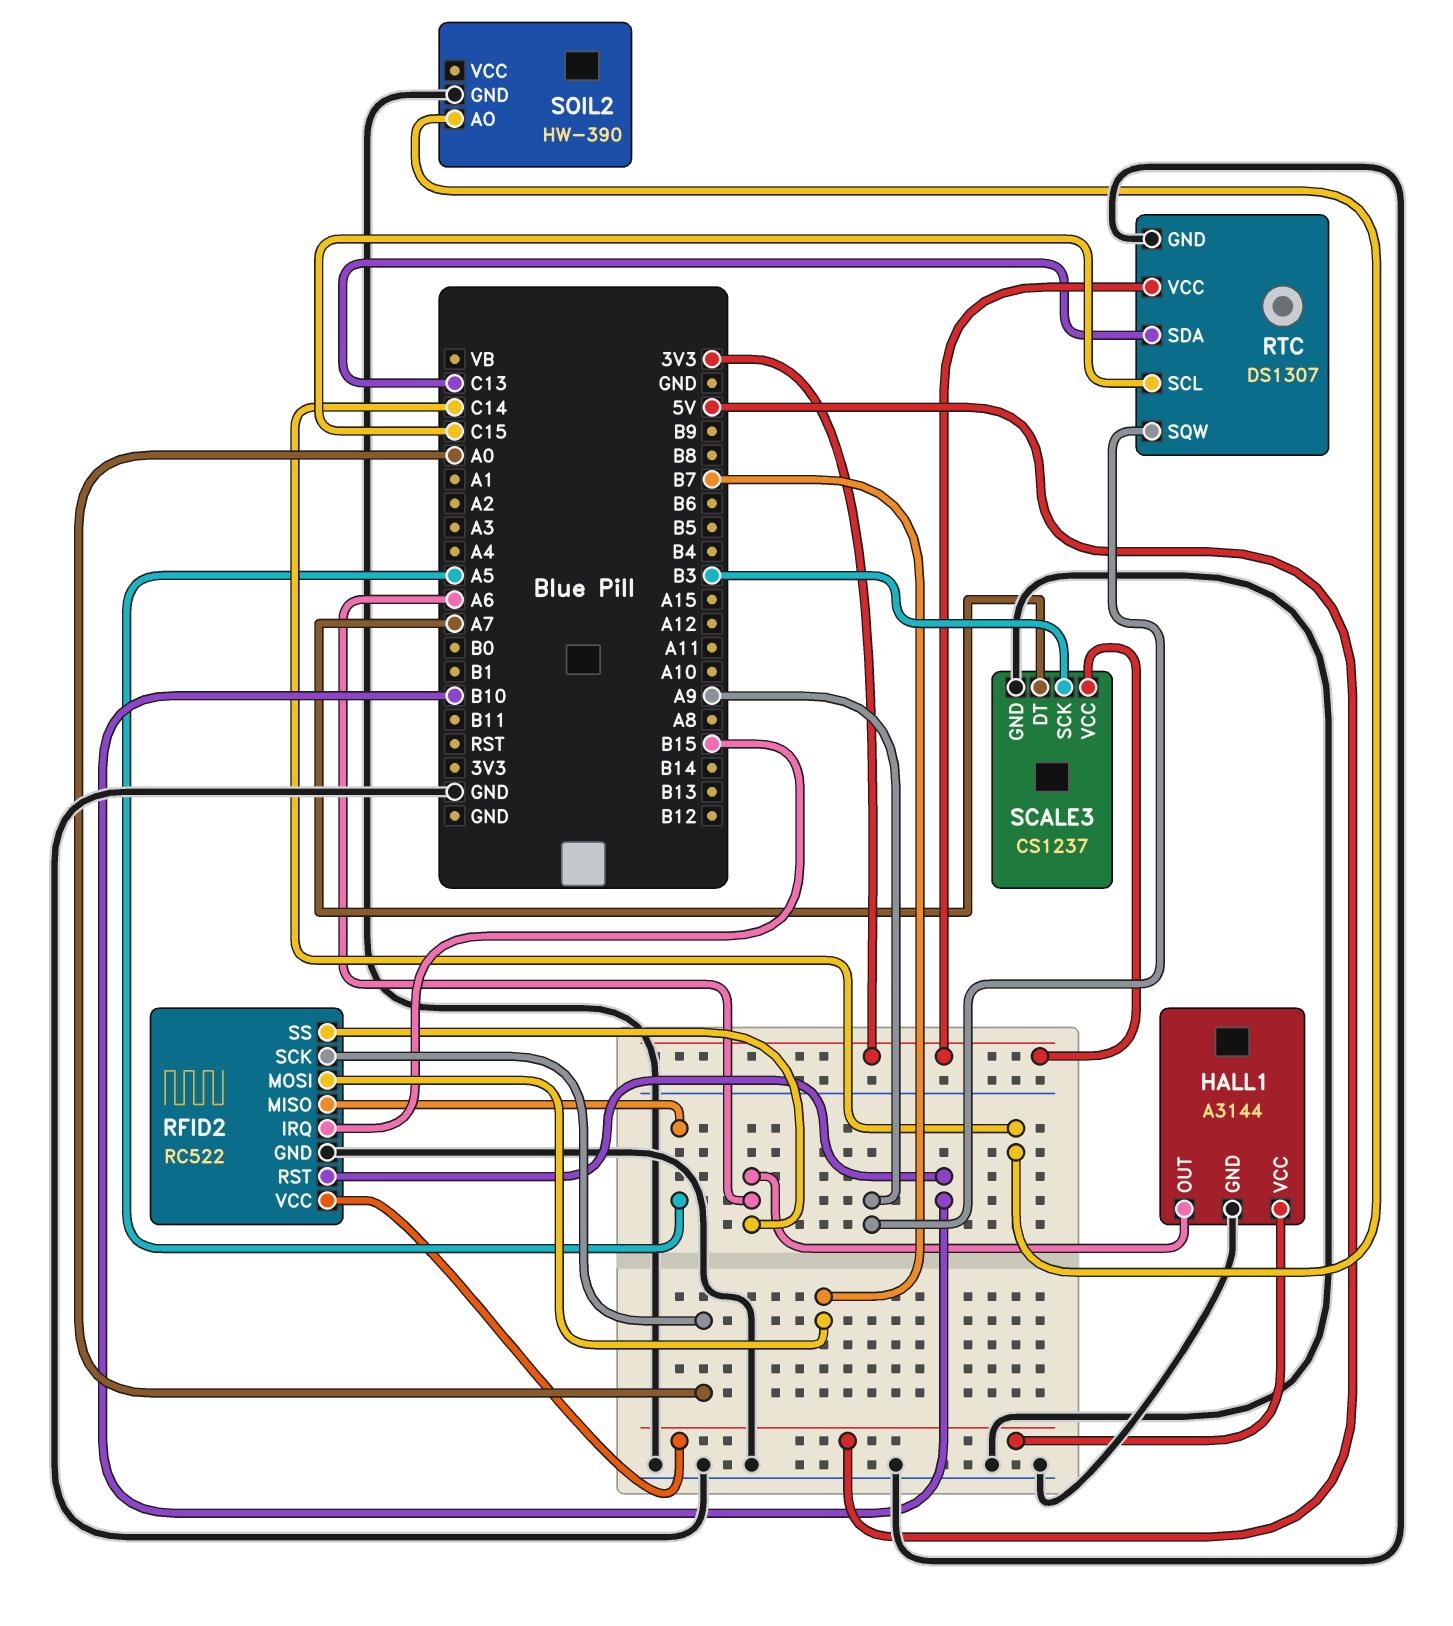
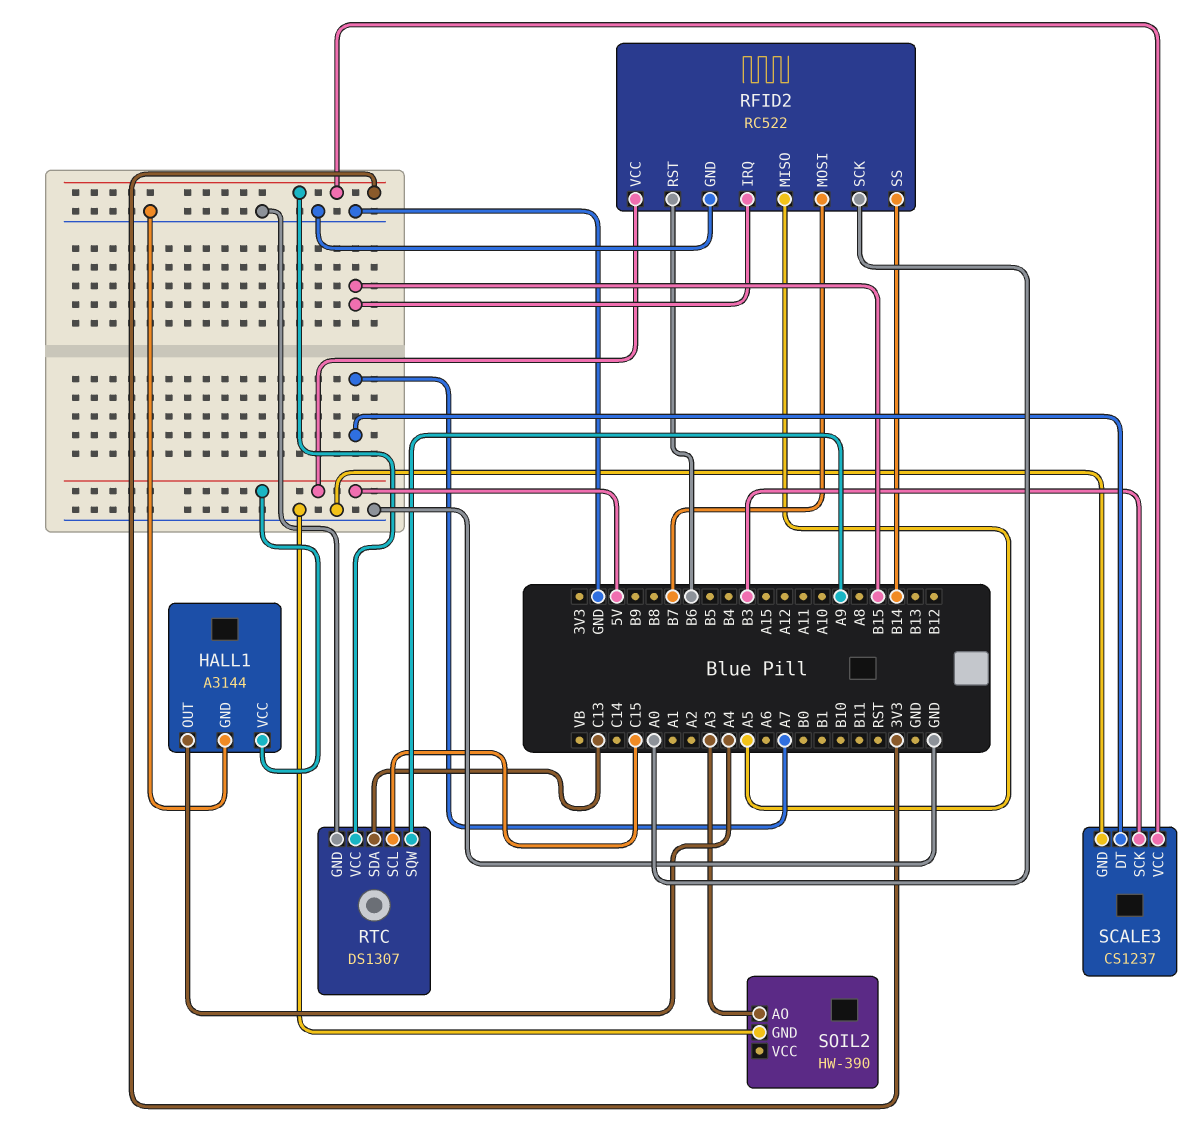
HALL1 pin OUT: A6 -> A4
RFID2 pin RST: B10 -> B6
RFID2 pin SS: A6 -> B14
SOIL2 pin AO: C14 -> A3

